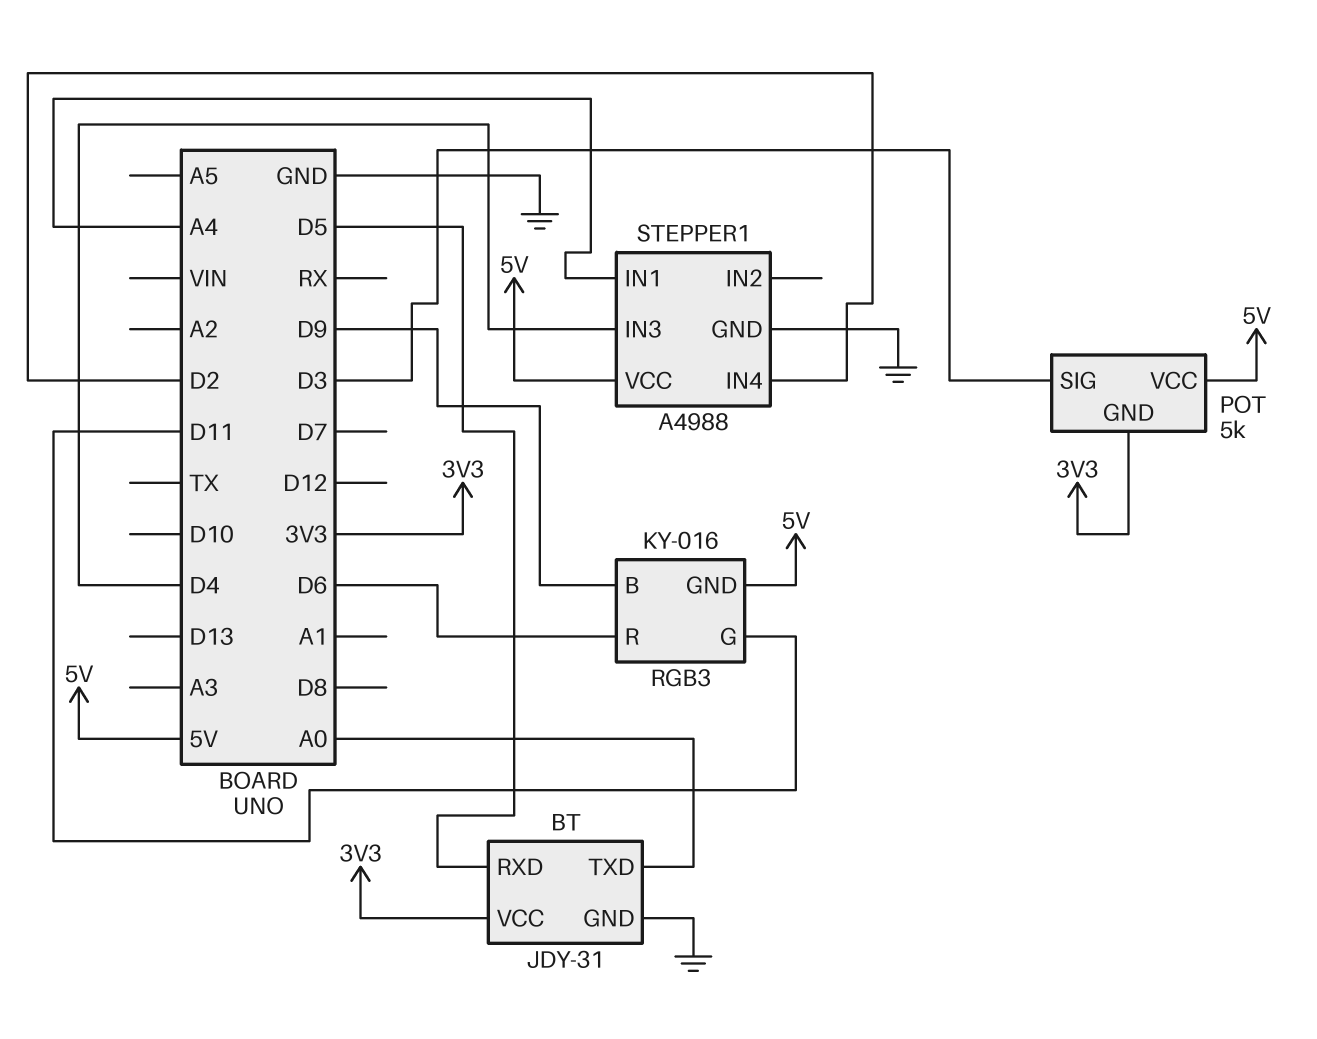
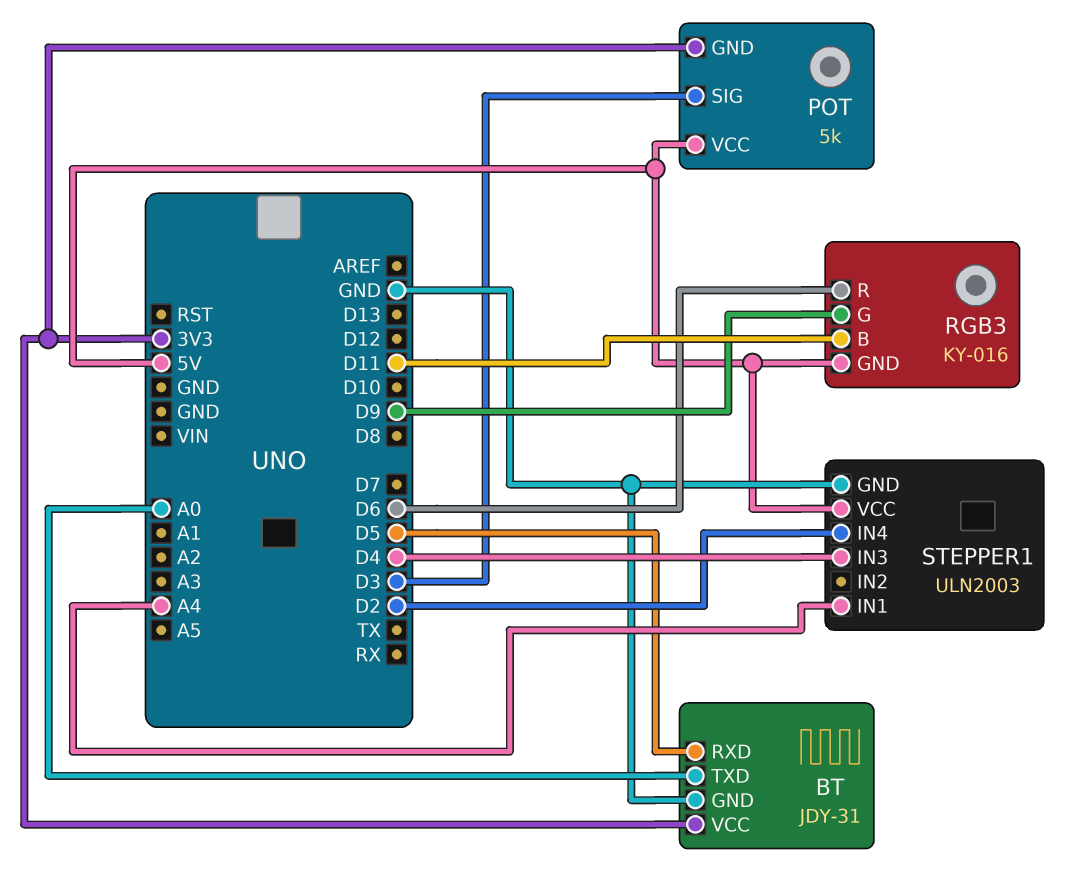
RGB3 pin B: D9 -> D11
RGB3 pin G: D11 -> D9
STEPPER1: A4988 -> ULN2003

